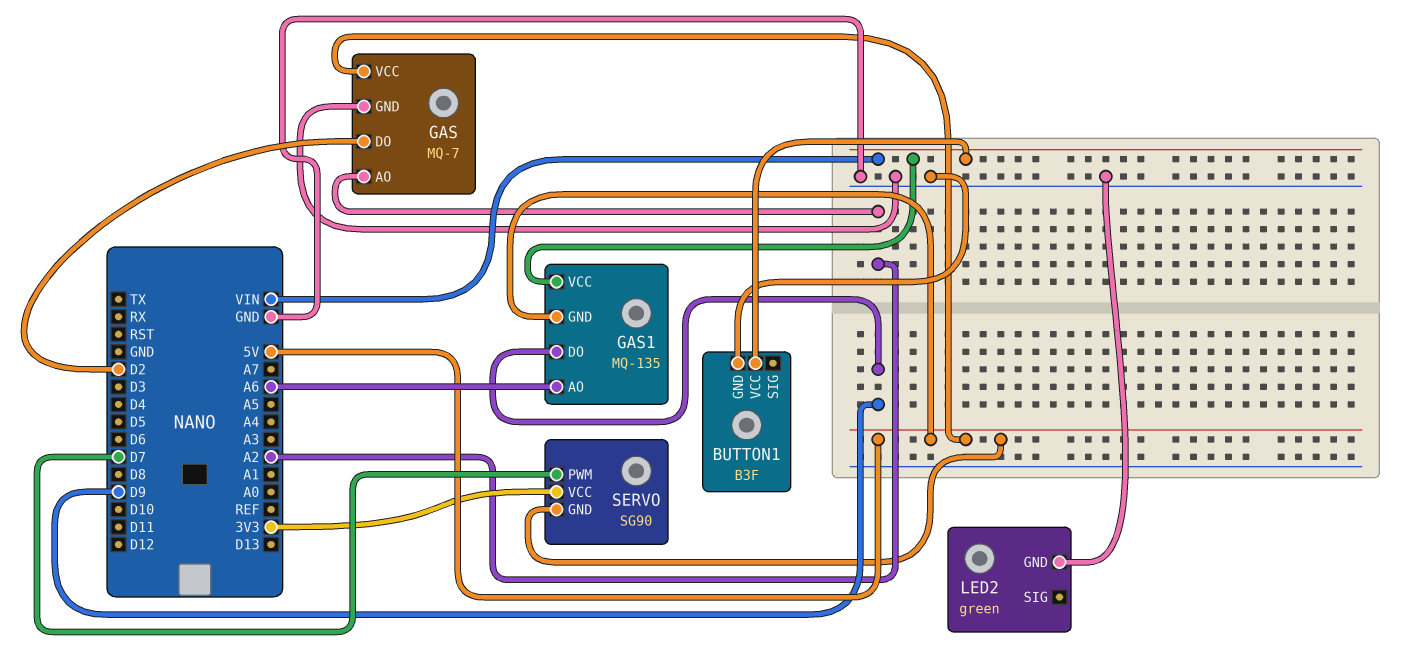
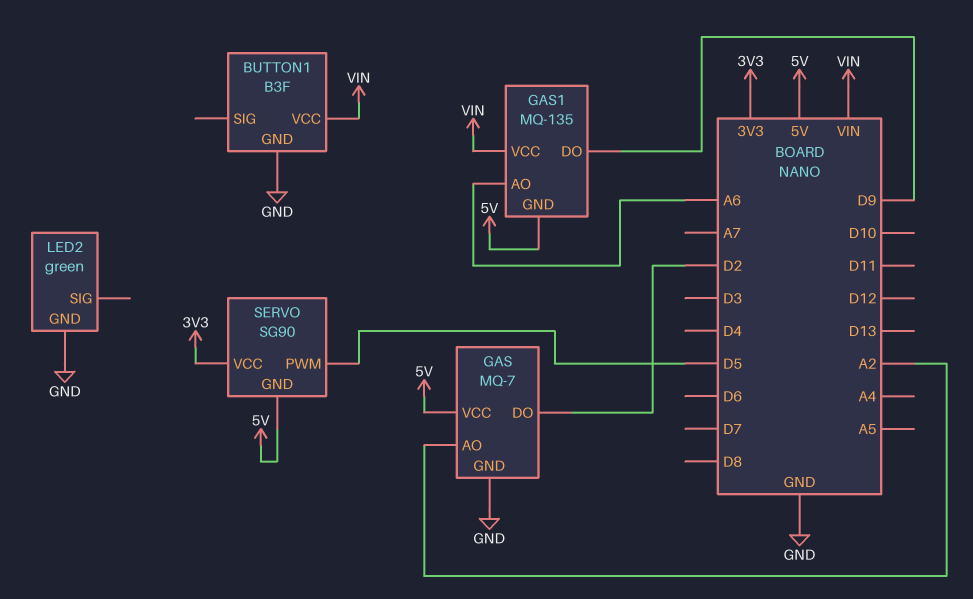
SERVO pin PWM: D7 -> D5

